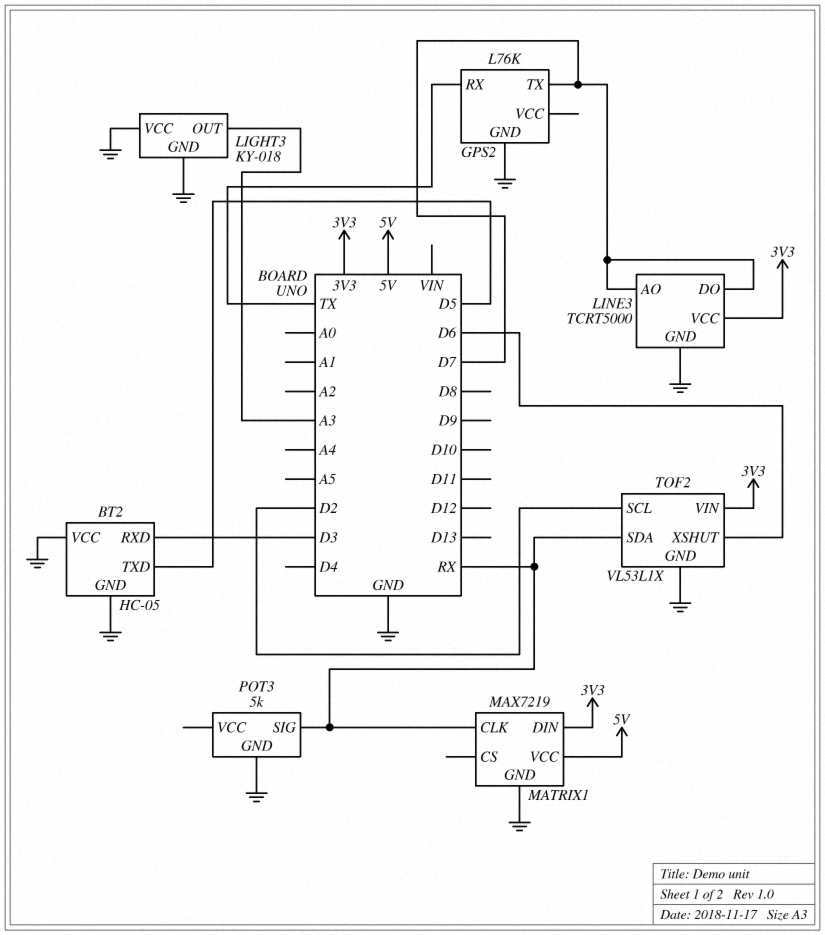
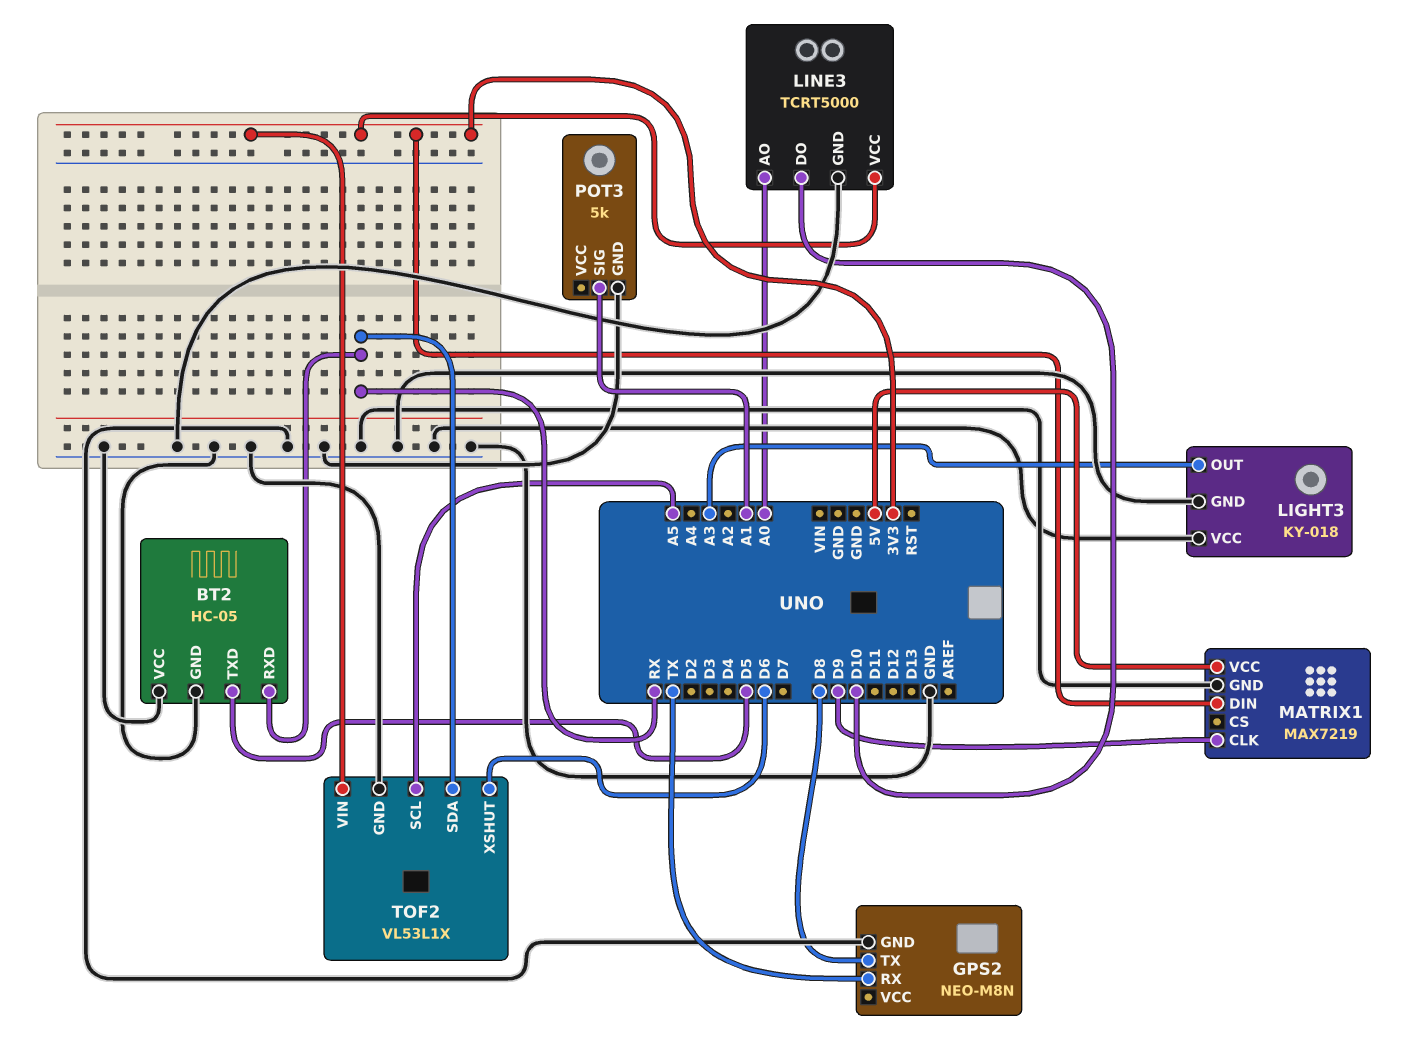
BT2 pin RXD: D3 -> RX
GPS2: L76K -> NEO-M8N
GPS2 pin TX: D7 -> D8
LINE3 pin AO: D7 -> A0
LINE3 pin DO: D7 -> D10
MATRIX1 pin CLK: RX -> D9
POT3 pin SIG: RX -> A1
TOF2 pin SCL: D2 -> A5

